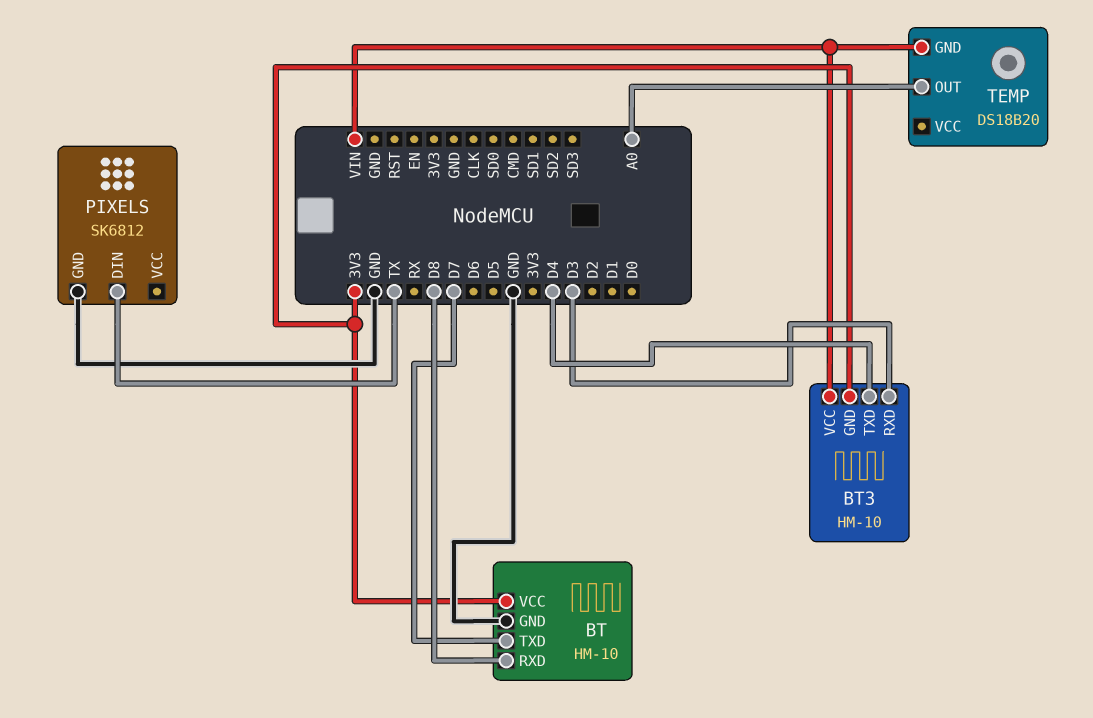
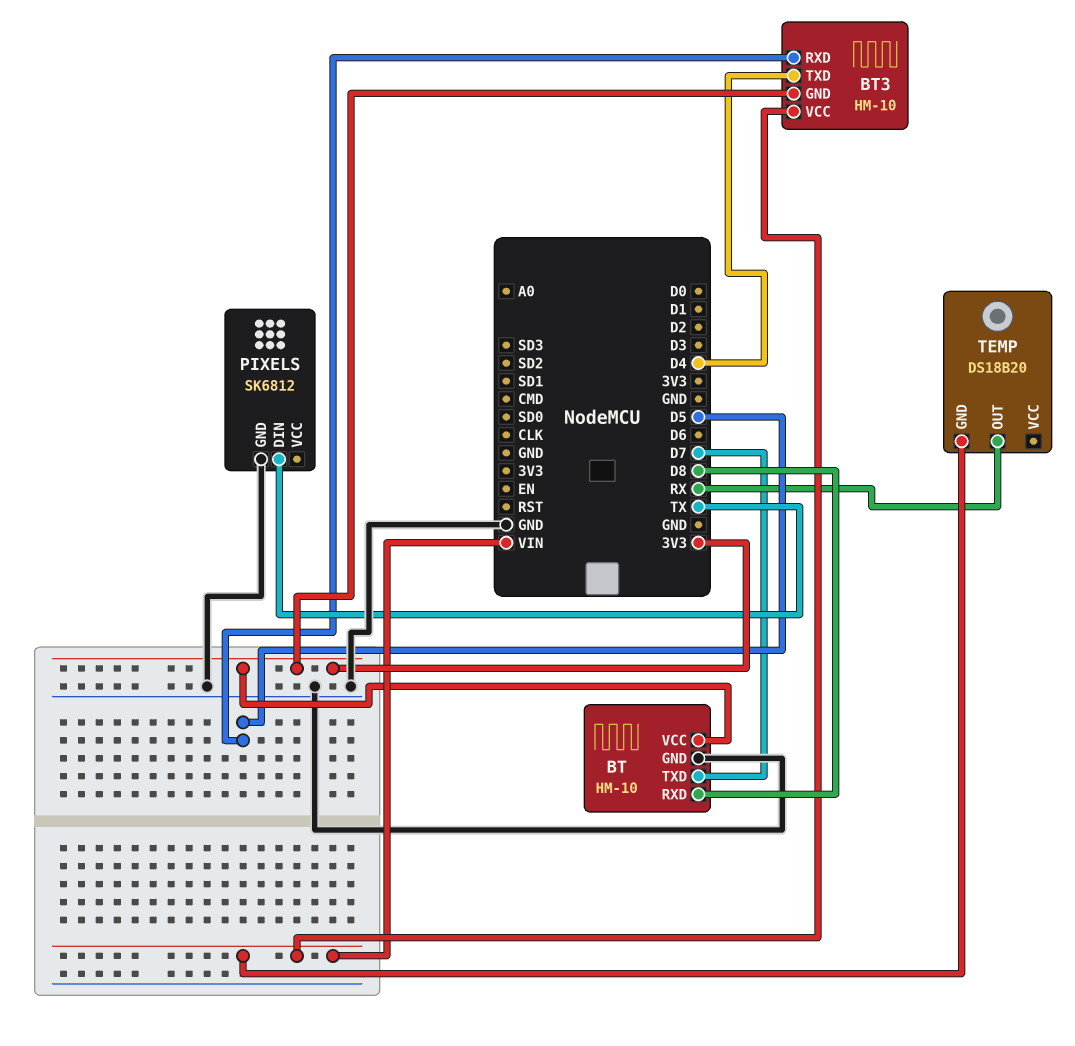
BT3 pin RXD: D3 -> D5
TEMP pin OUT: A0 -> RX

